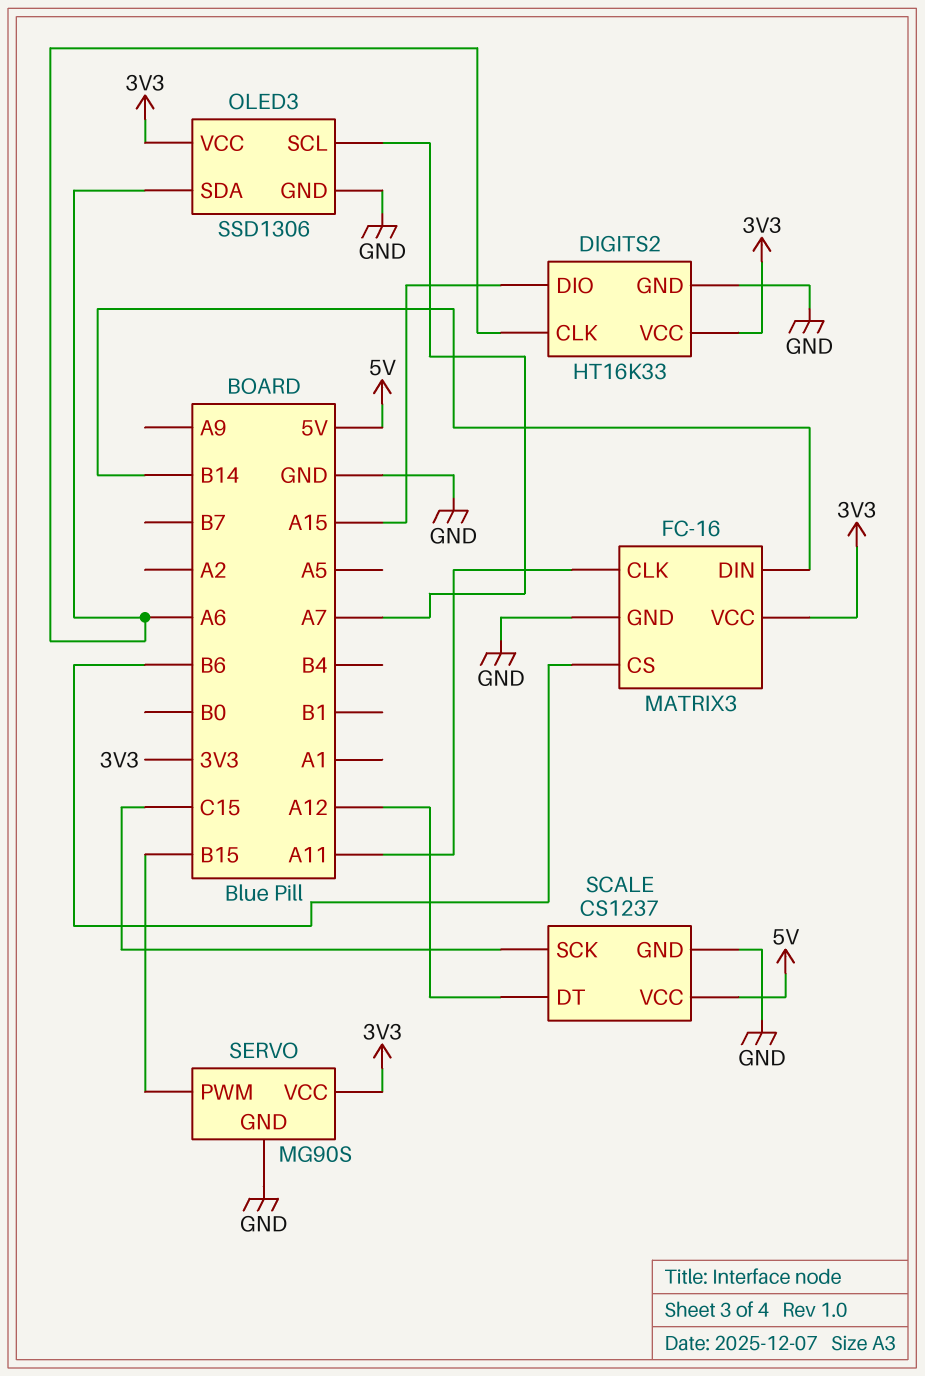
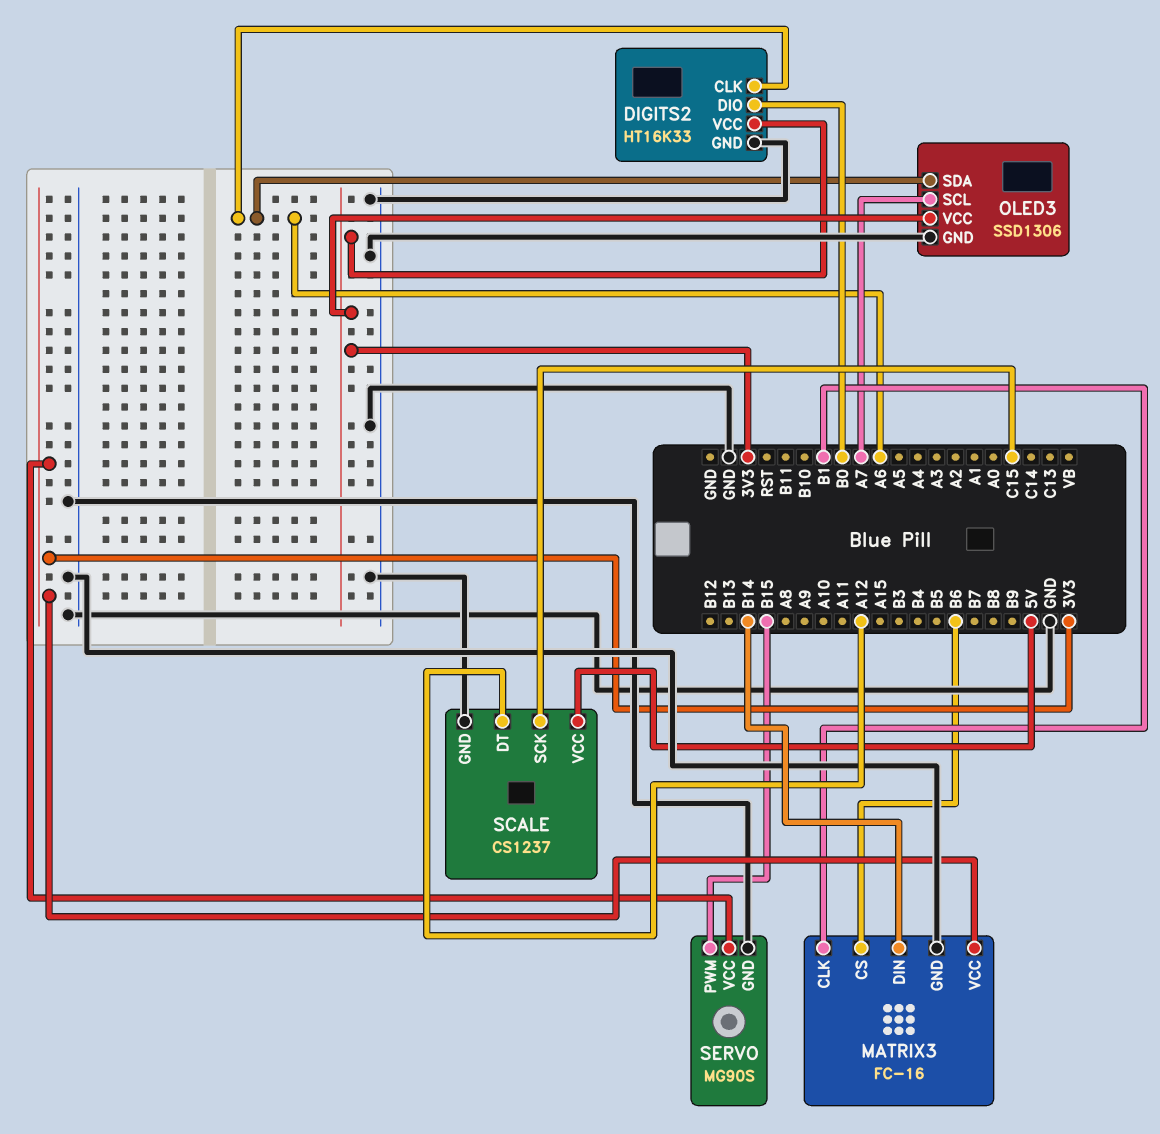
DIGITS2 pin DIO: A15 -> B0
MATRIX3 pin CLK: A11 -> B1

